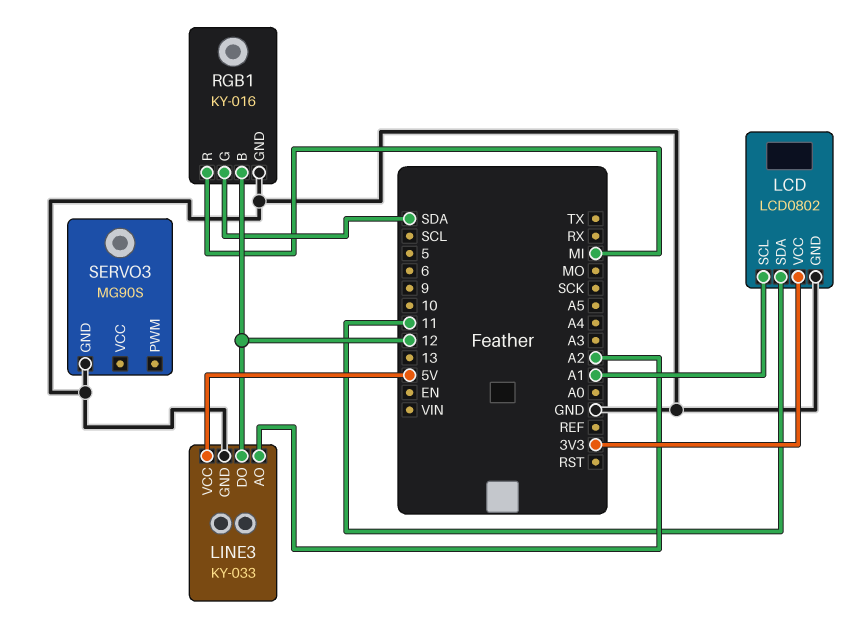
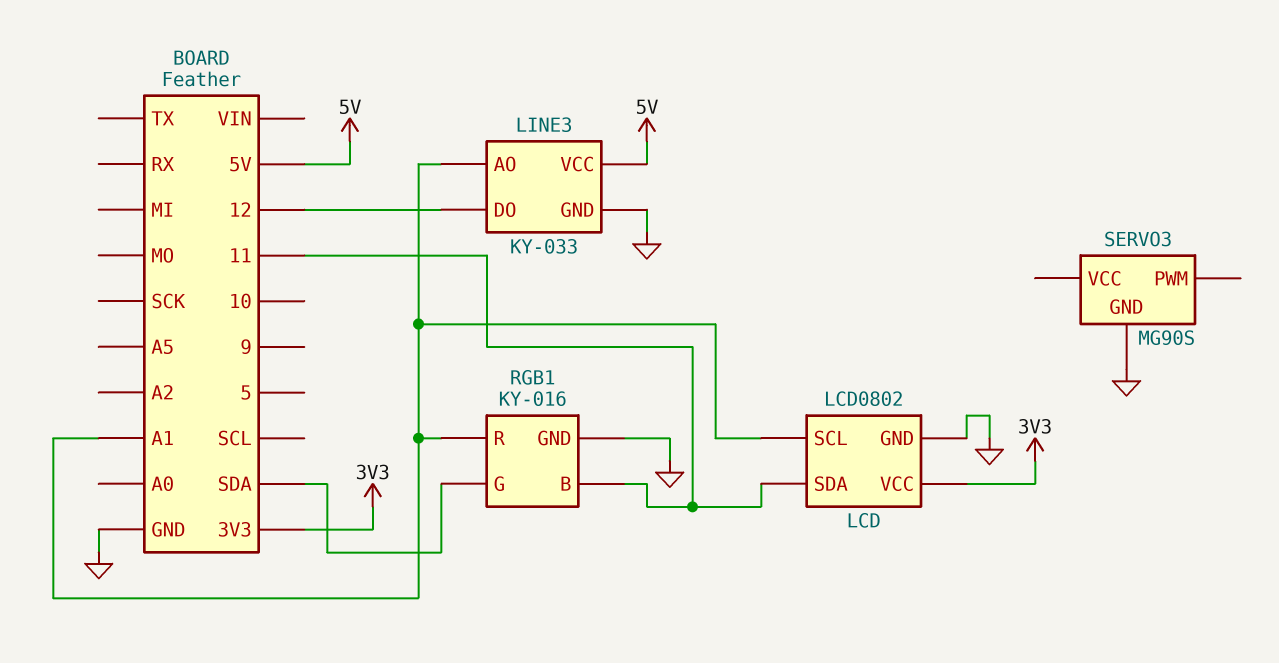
LINE3 pin AO: A2 -> A1
RGB1 pin B: 12 -> 11
RGB1 pin R: MI -> A1

